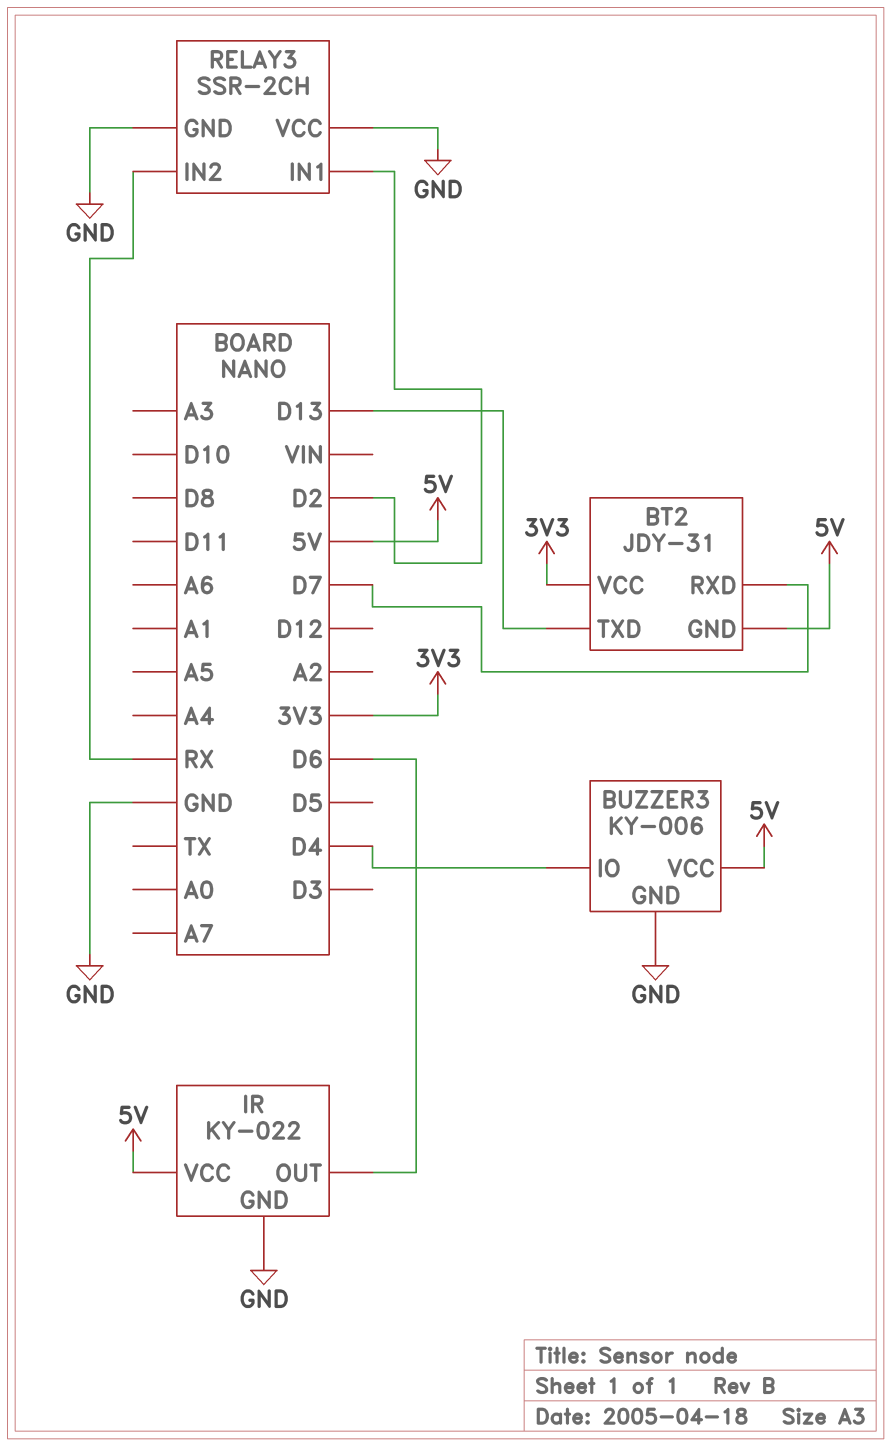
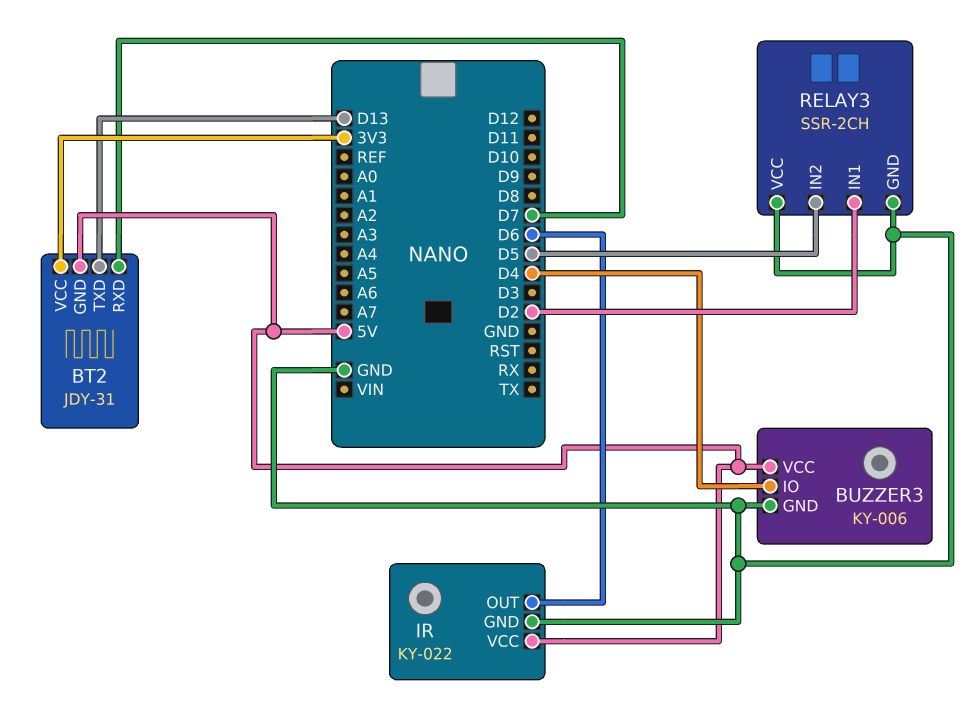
RELAY3 pin IN2: RX -> D5

